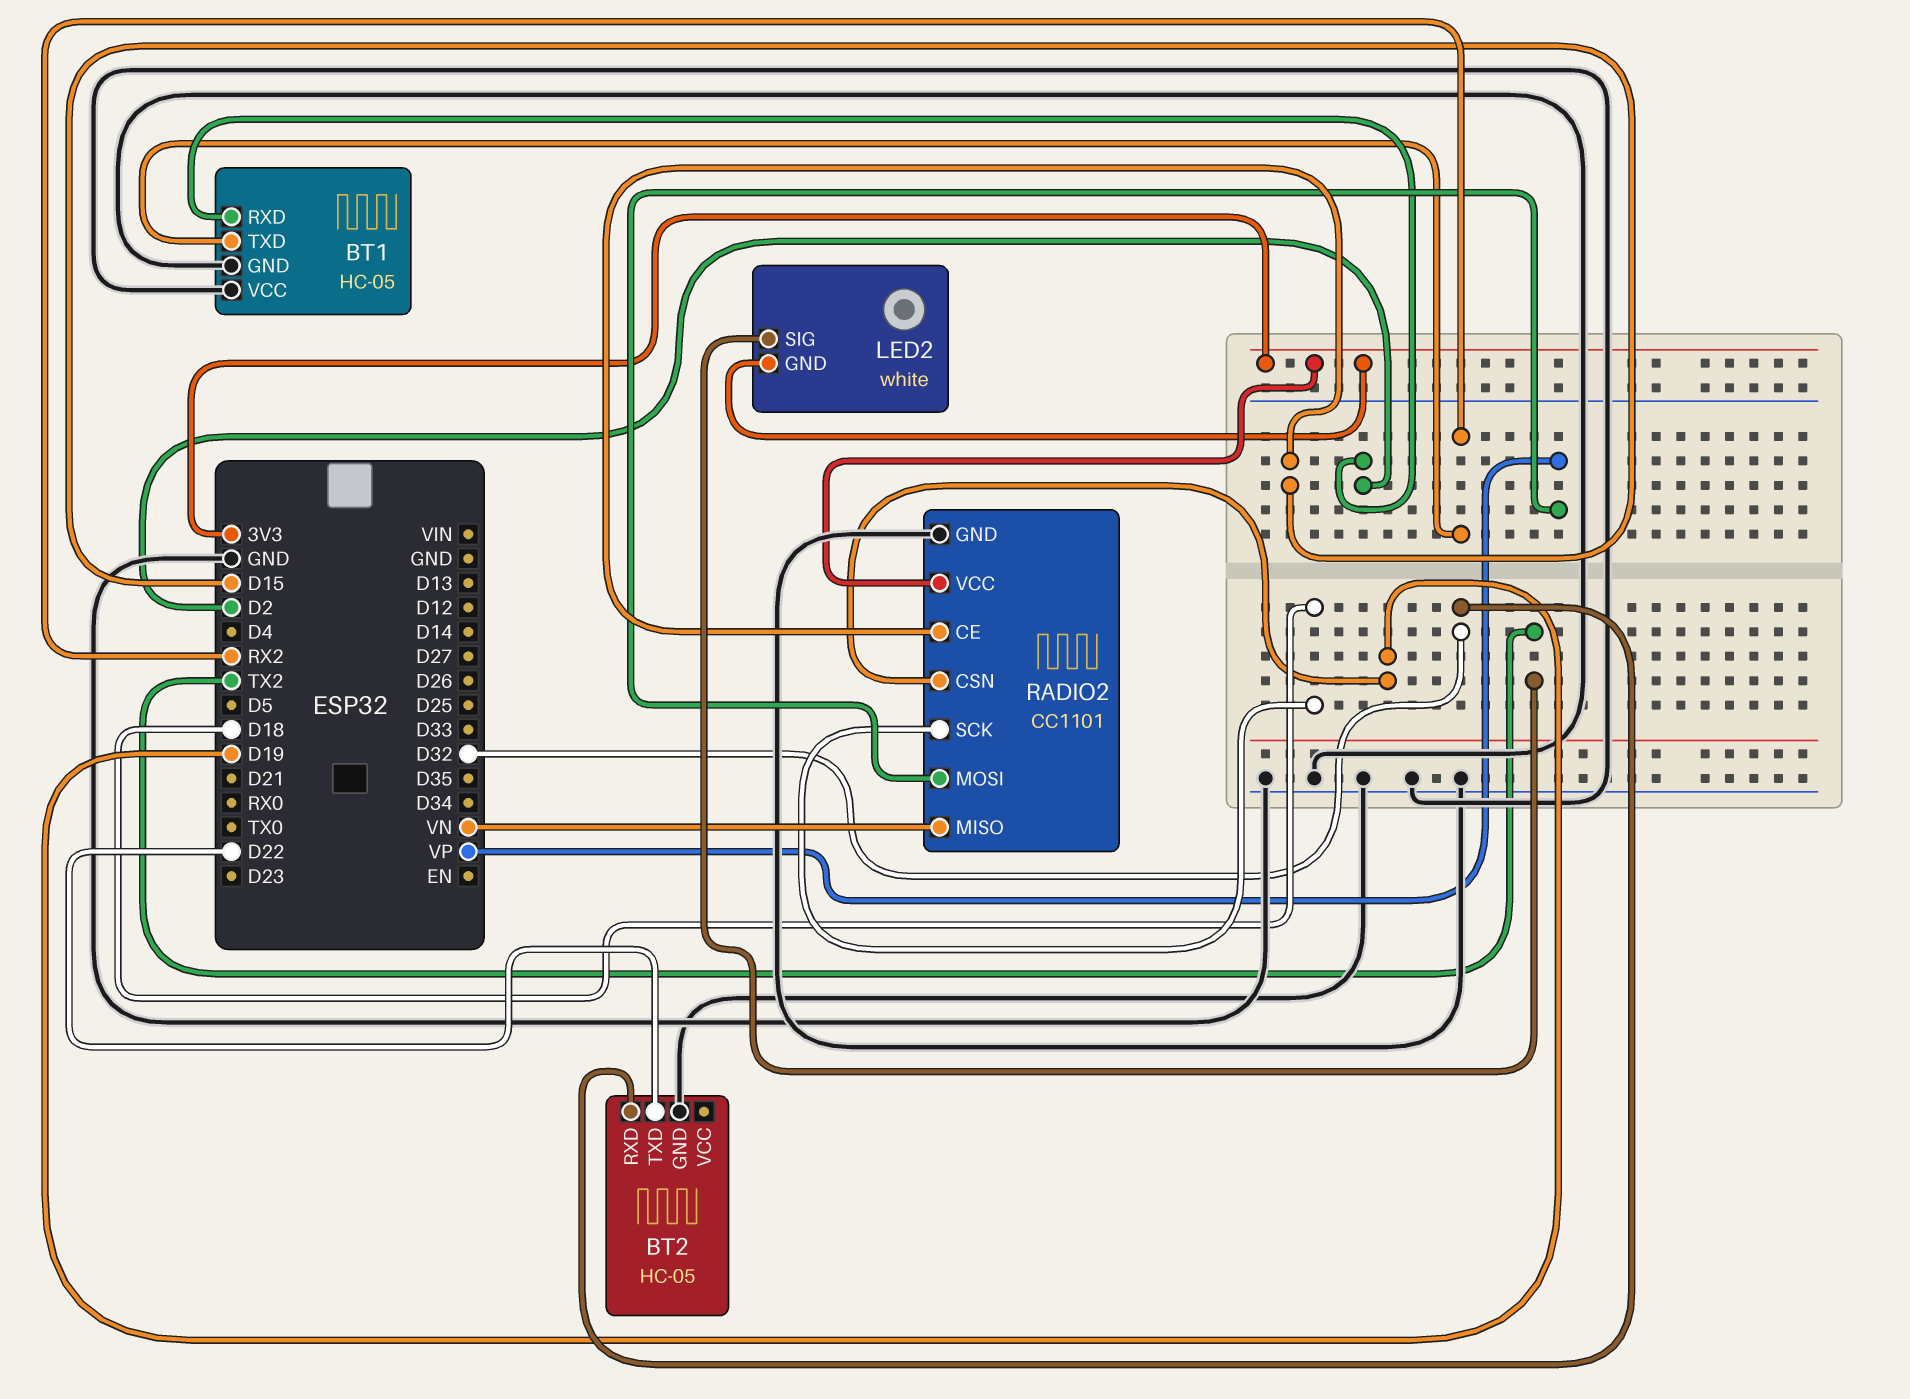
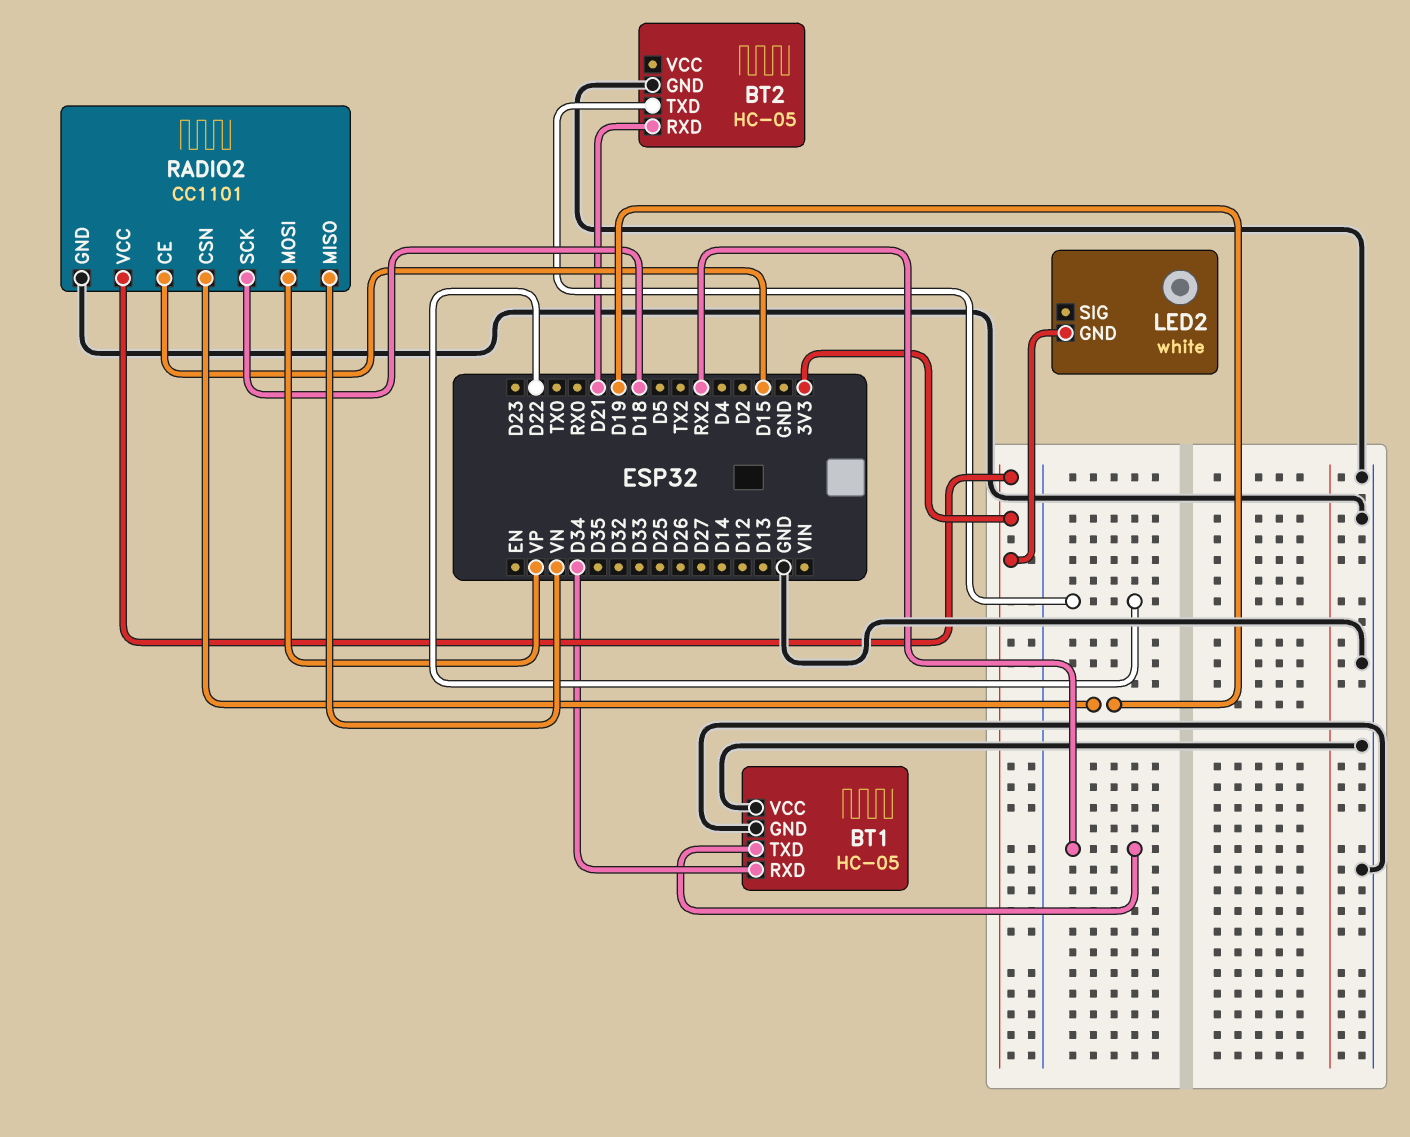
BT1 pin RXD: D2 -> D34
BT2 pin RXD: D32 -> D21
LED2 pin SIG: TX2 -> none

